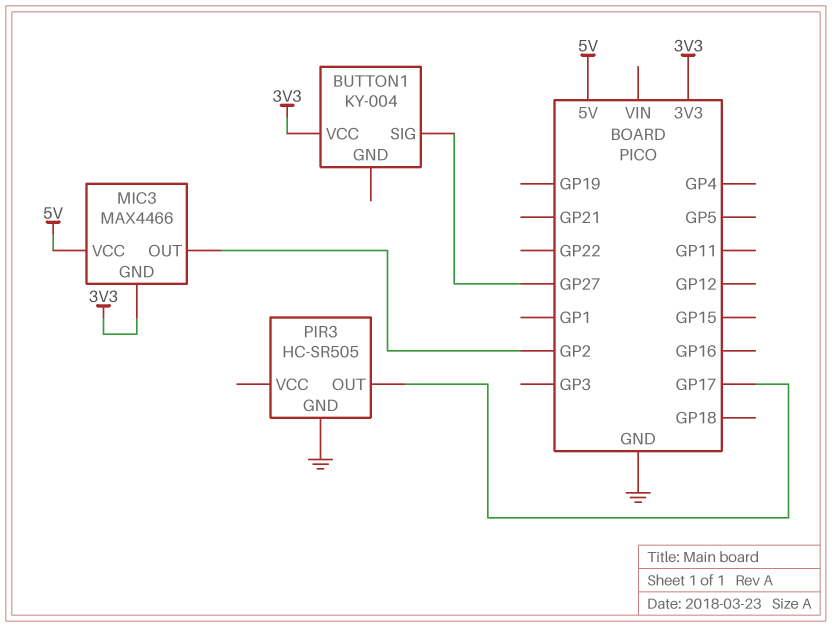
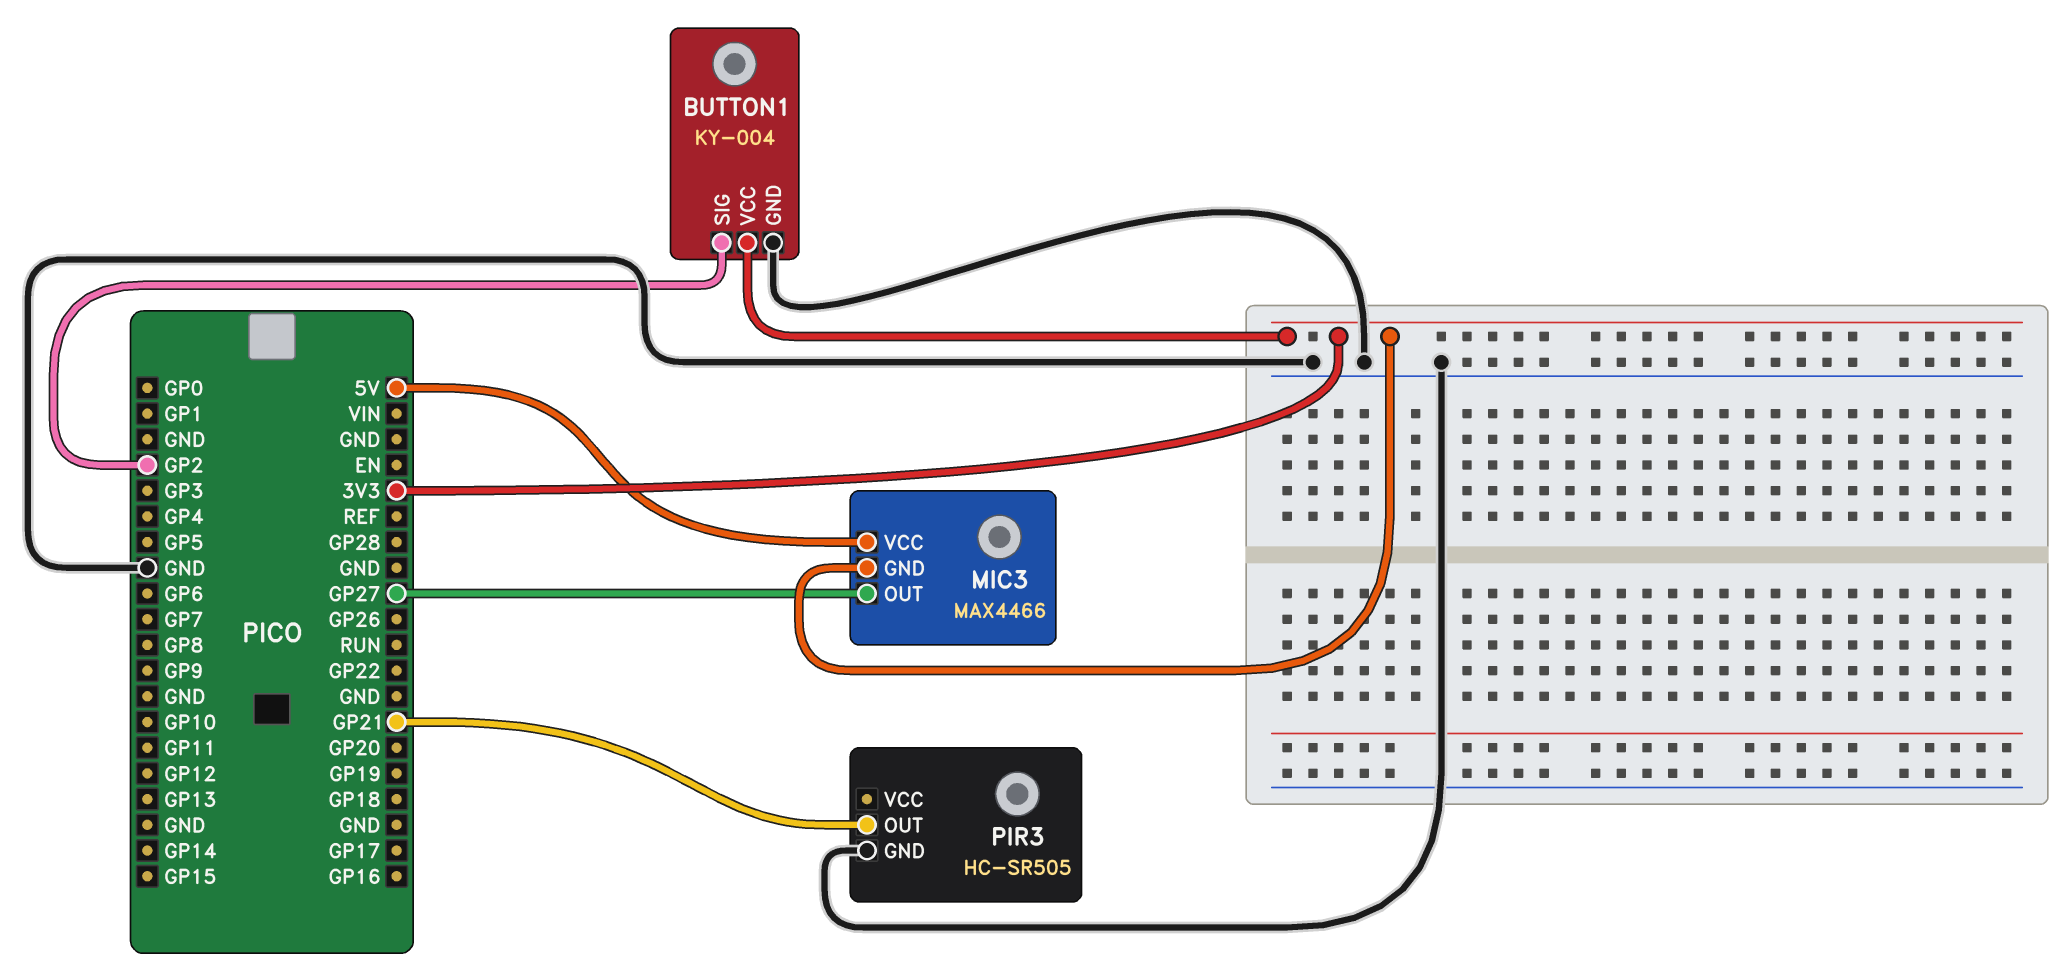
BUTTON1 pin GND: none -> GND
BUTTON1 pin SIG: GP27 -> GP2
MIC3 pin OUT: GP2 -> GP27
PIR3 pin OUT: GP17 -> GP21

